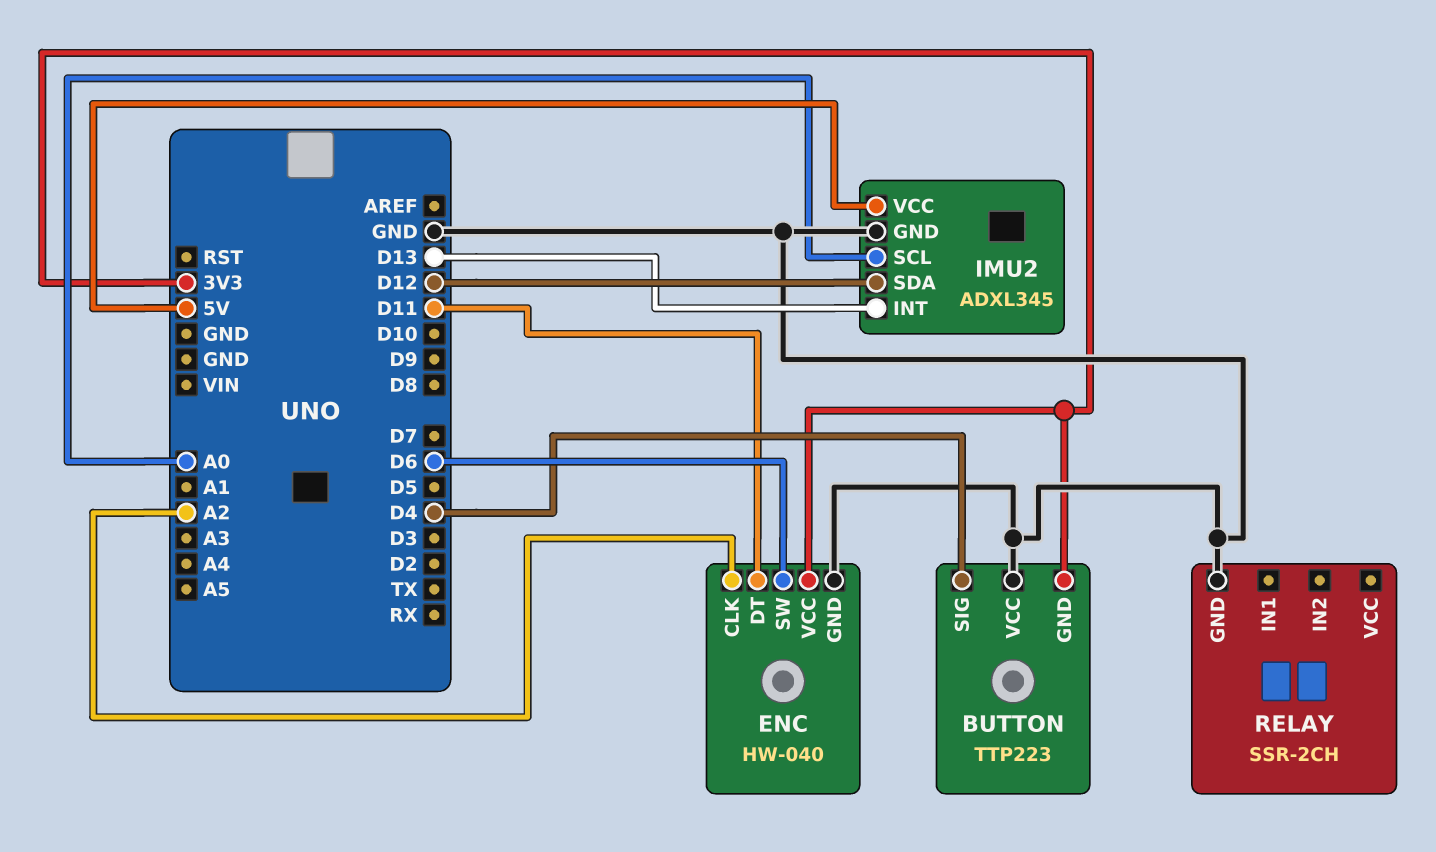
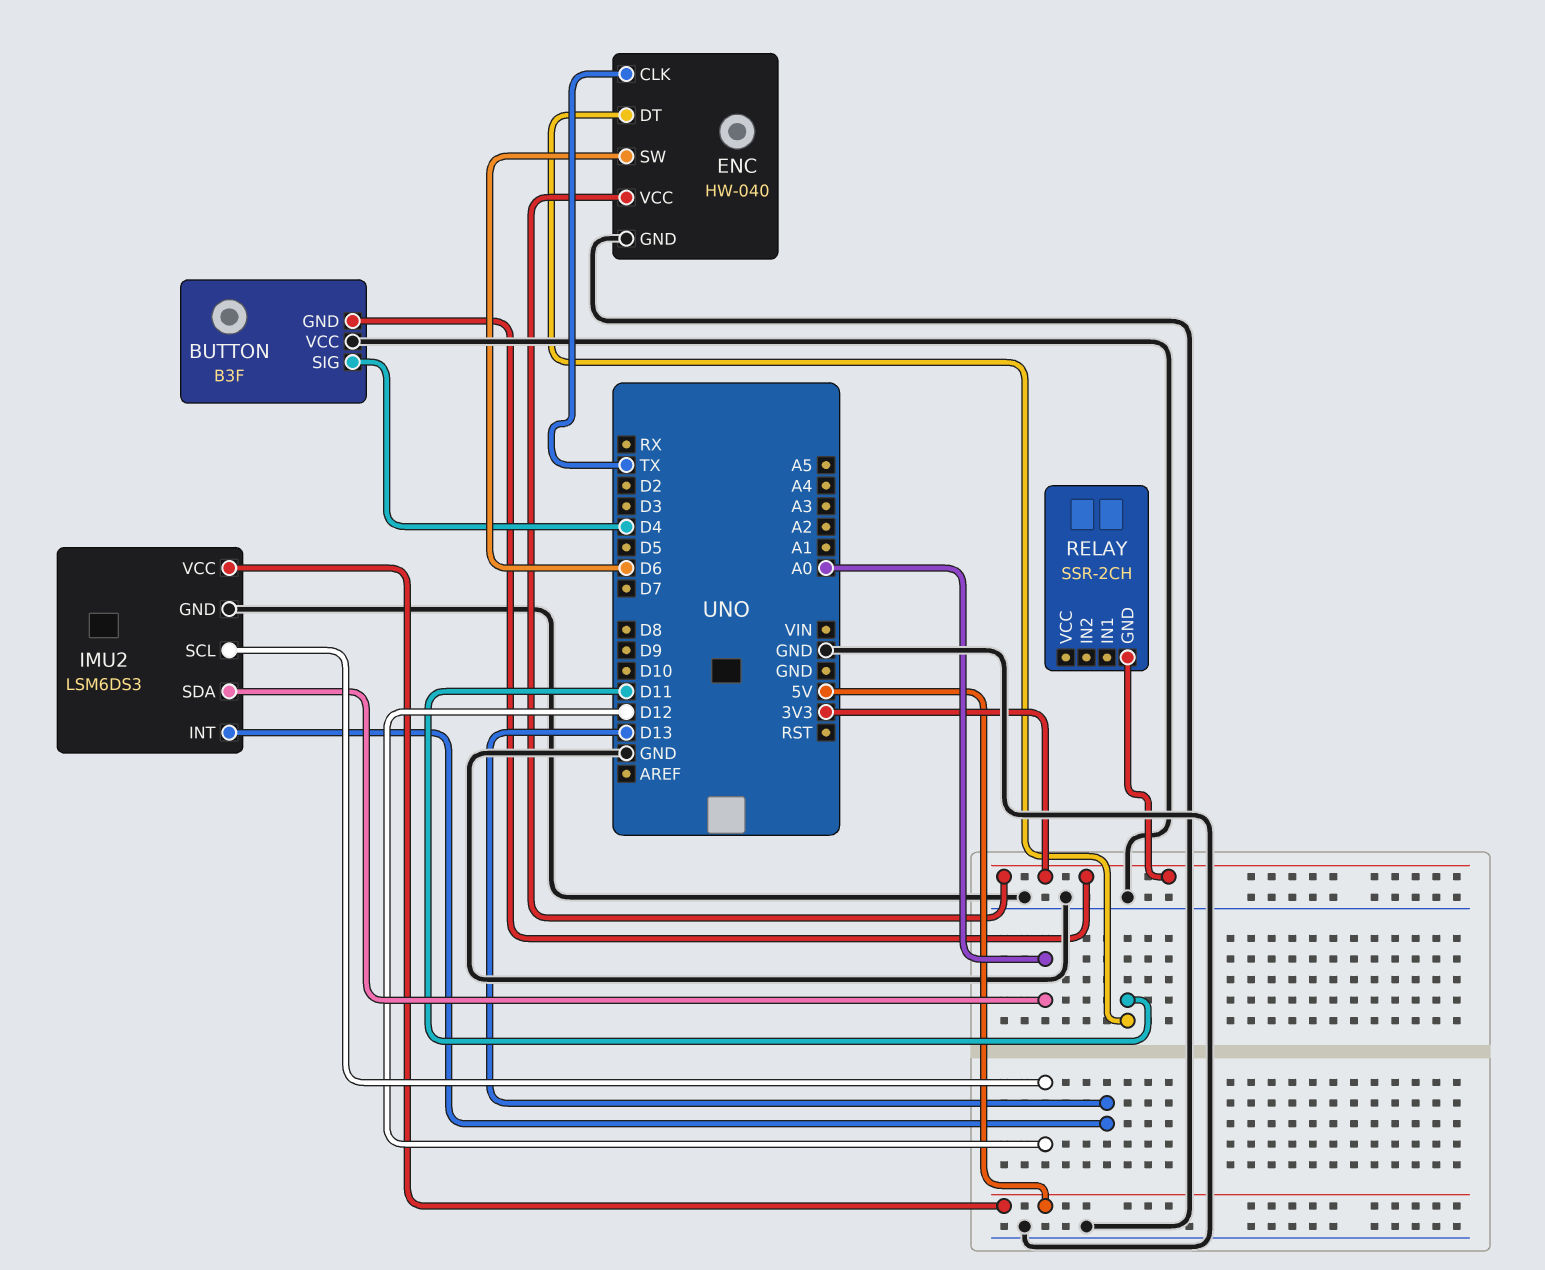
BUTTON: TTP223 -> B3F
ENC pin CLK: A2 -> TX
IMU2: ADXL345 -> LSM6DS3
IMU2 pin SCL: A0 -> D12
IMU2 pin SDA: D12 -> A0
RELAY pin GND: GND -> 3V3

